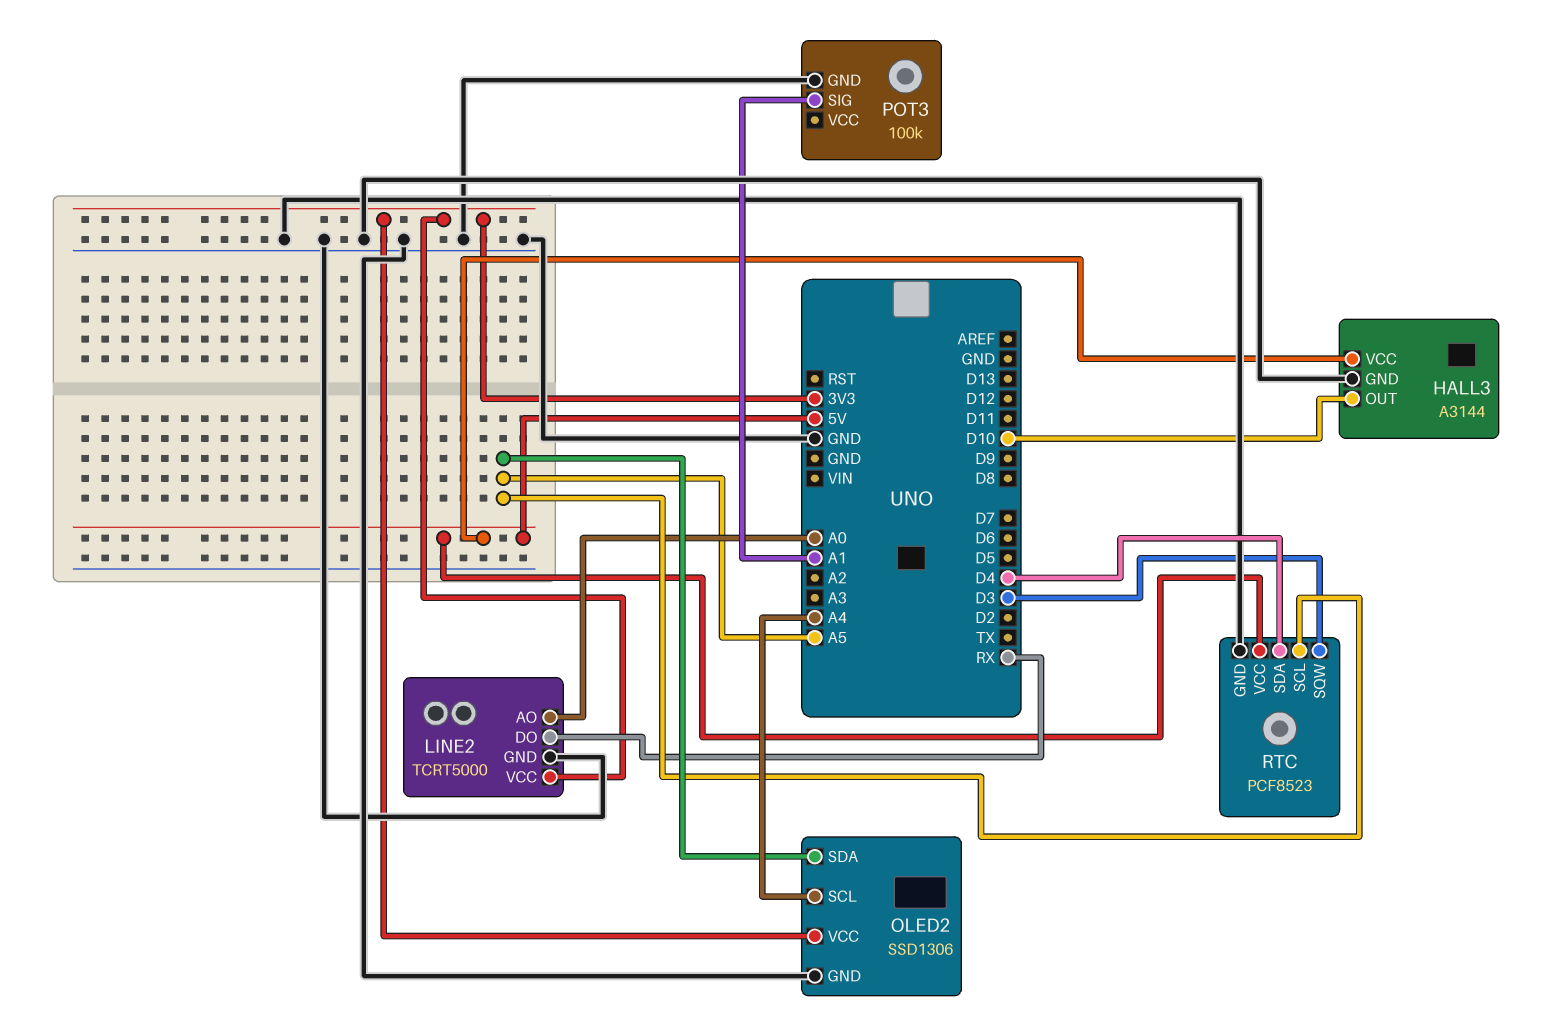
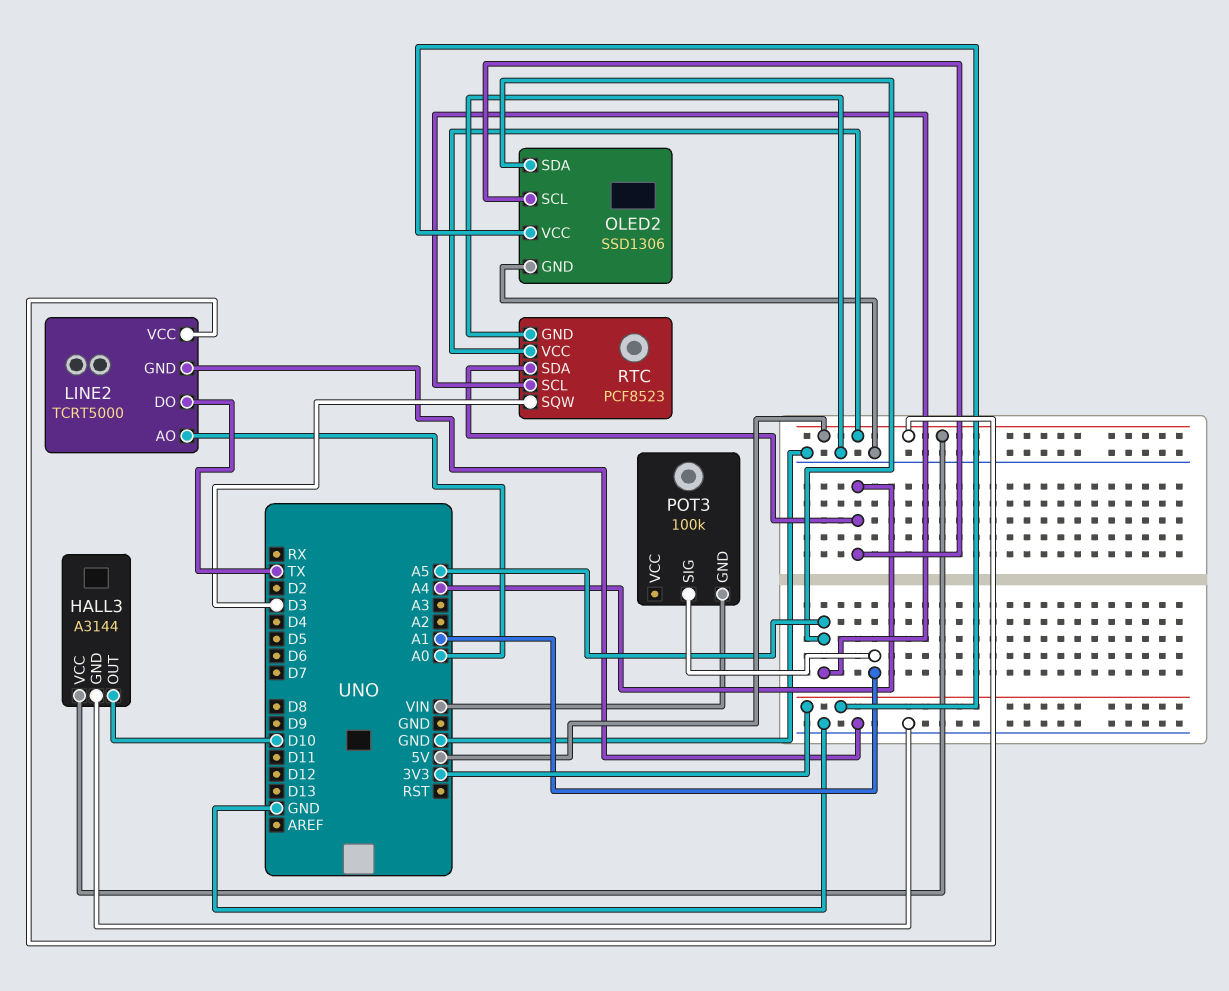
LINE2 pin DO: RX -> TX
LINE2 pin VCC: 3V3 -> 5V
POT3 pin GND: GND -> VIN
RTC pin SDA: D4 -> A4

